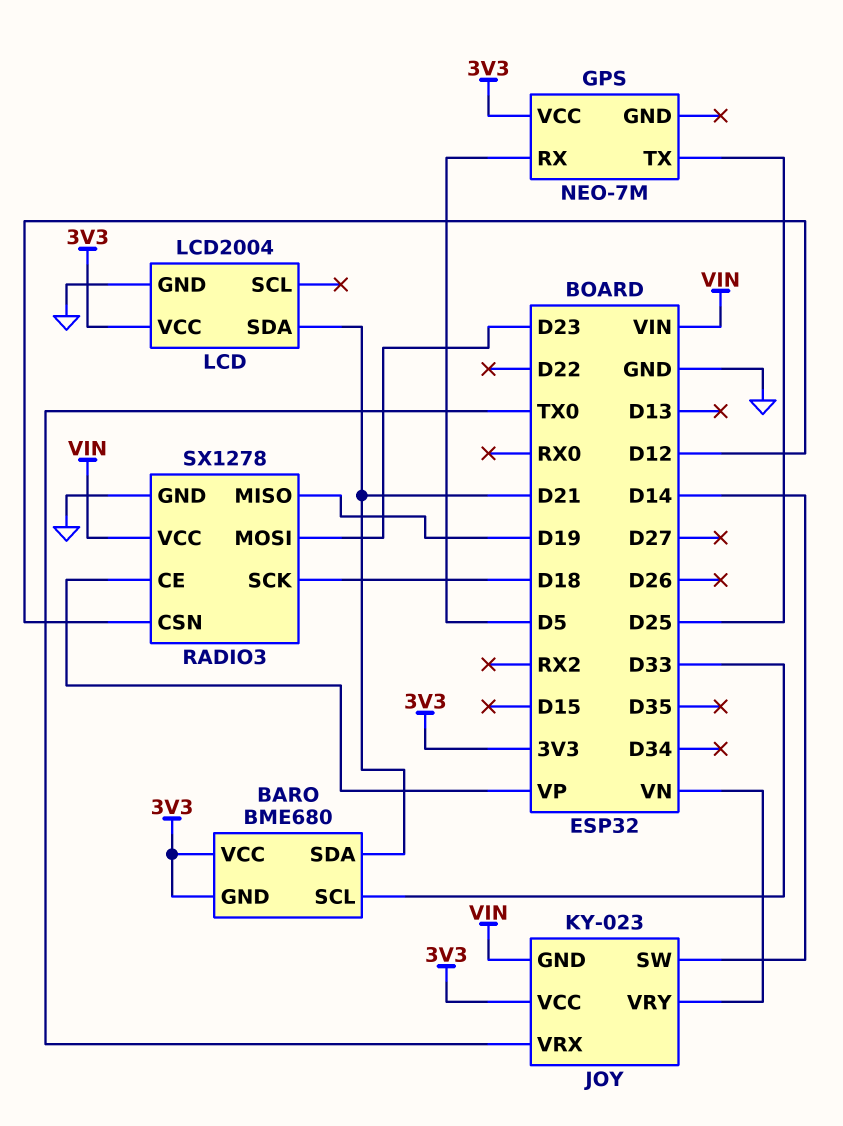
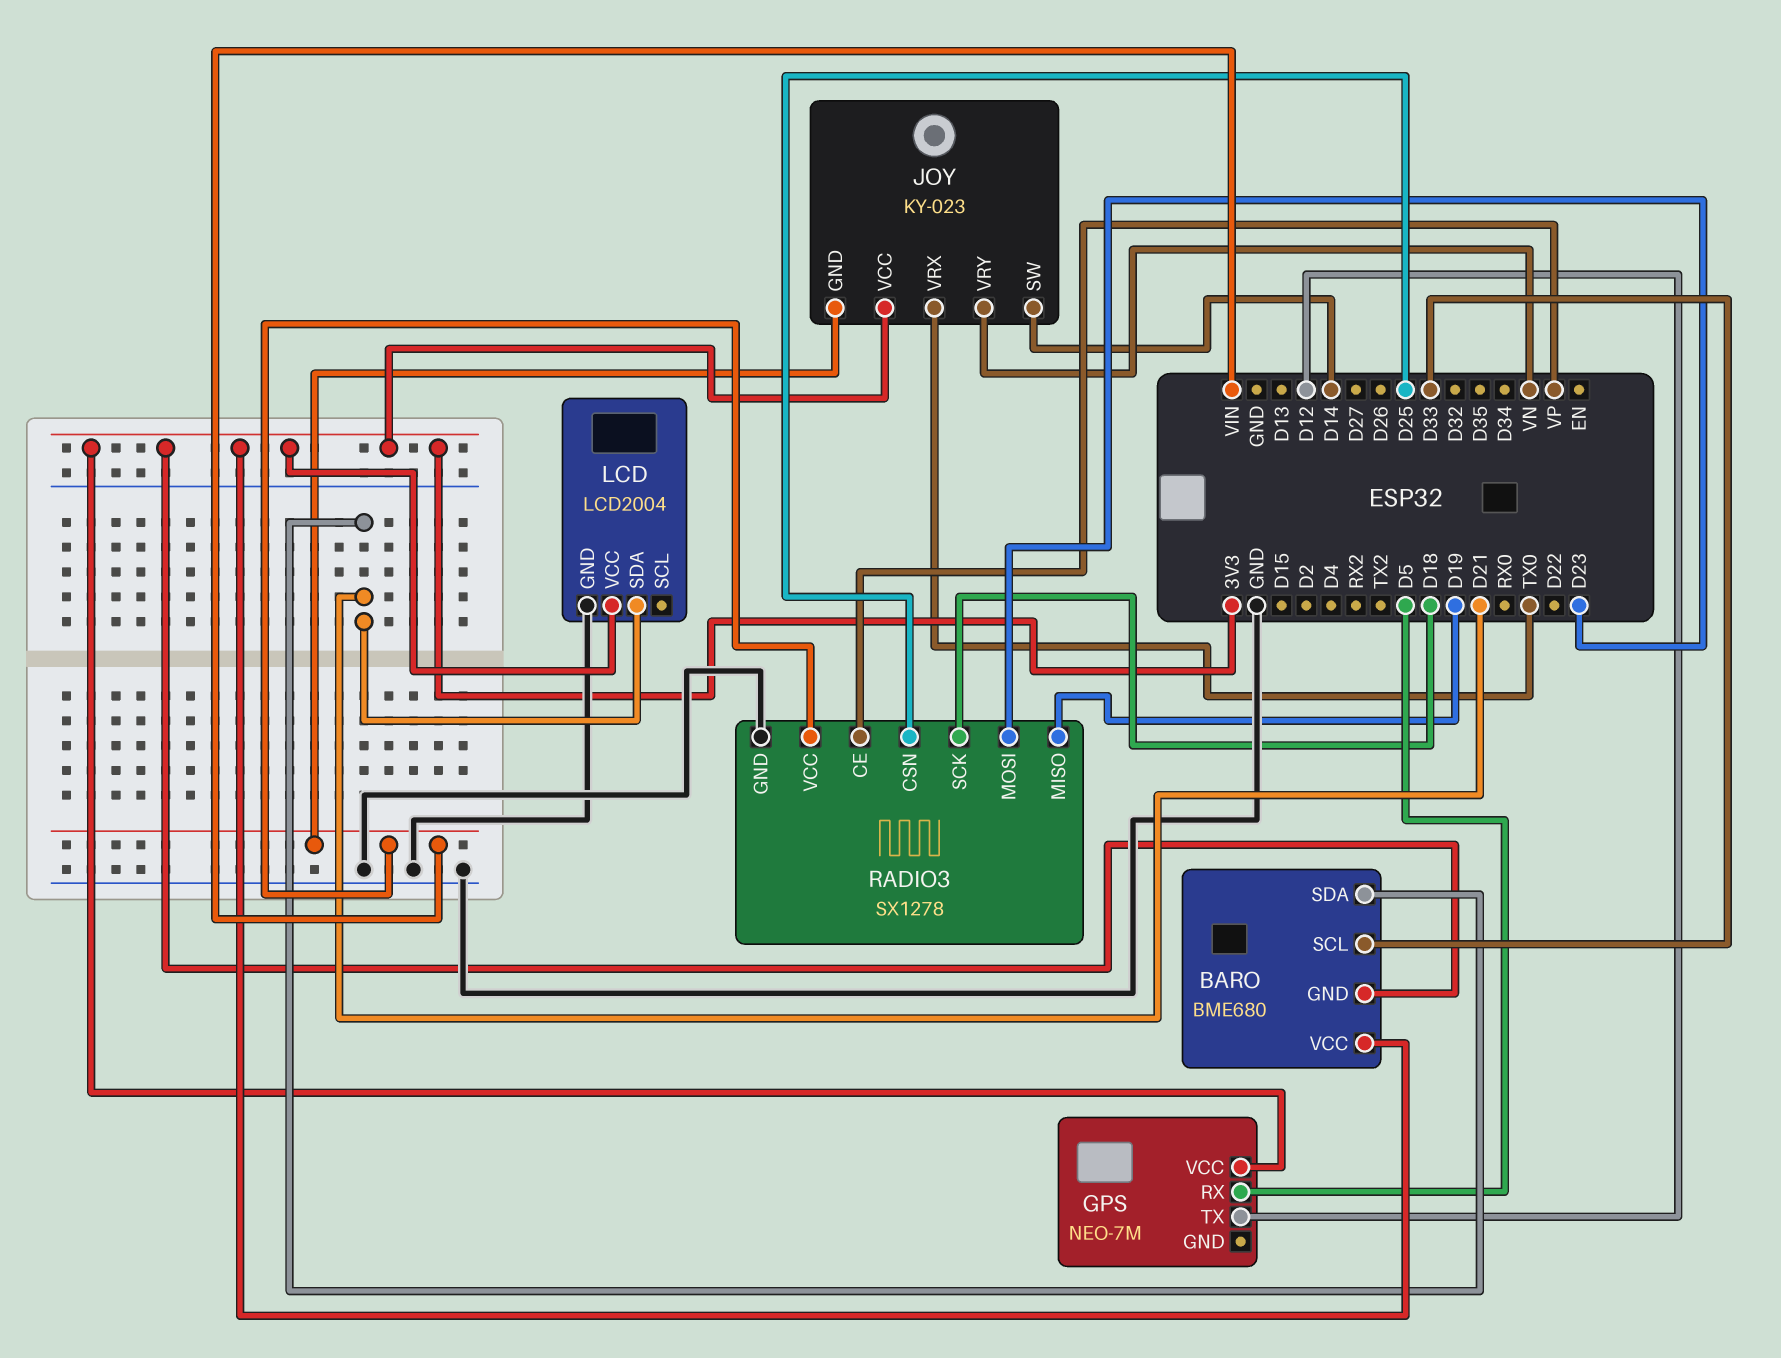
GPS pin TX: D25 -> D12
RADIO3 pin CSN: D12 -> D25

